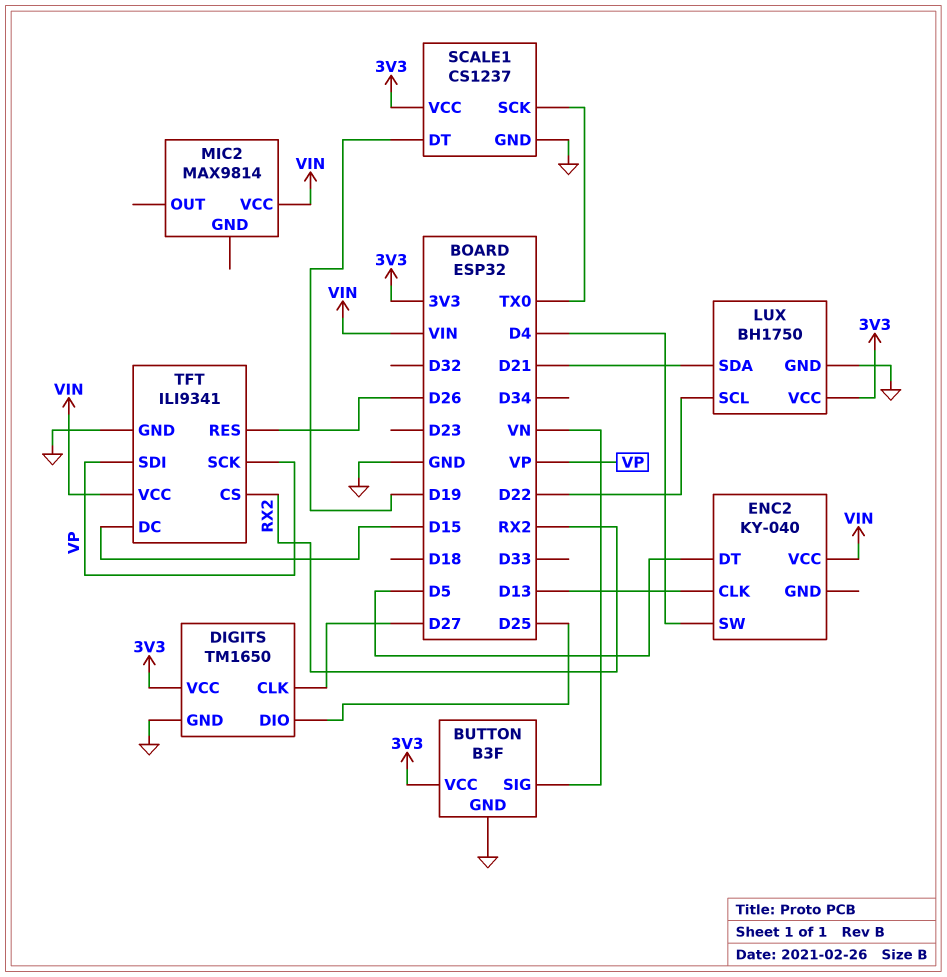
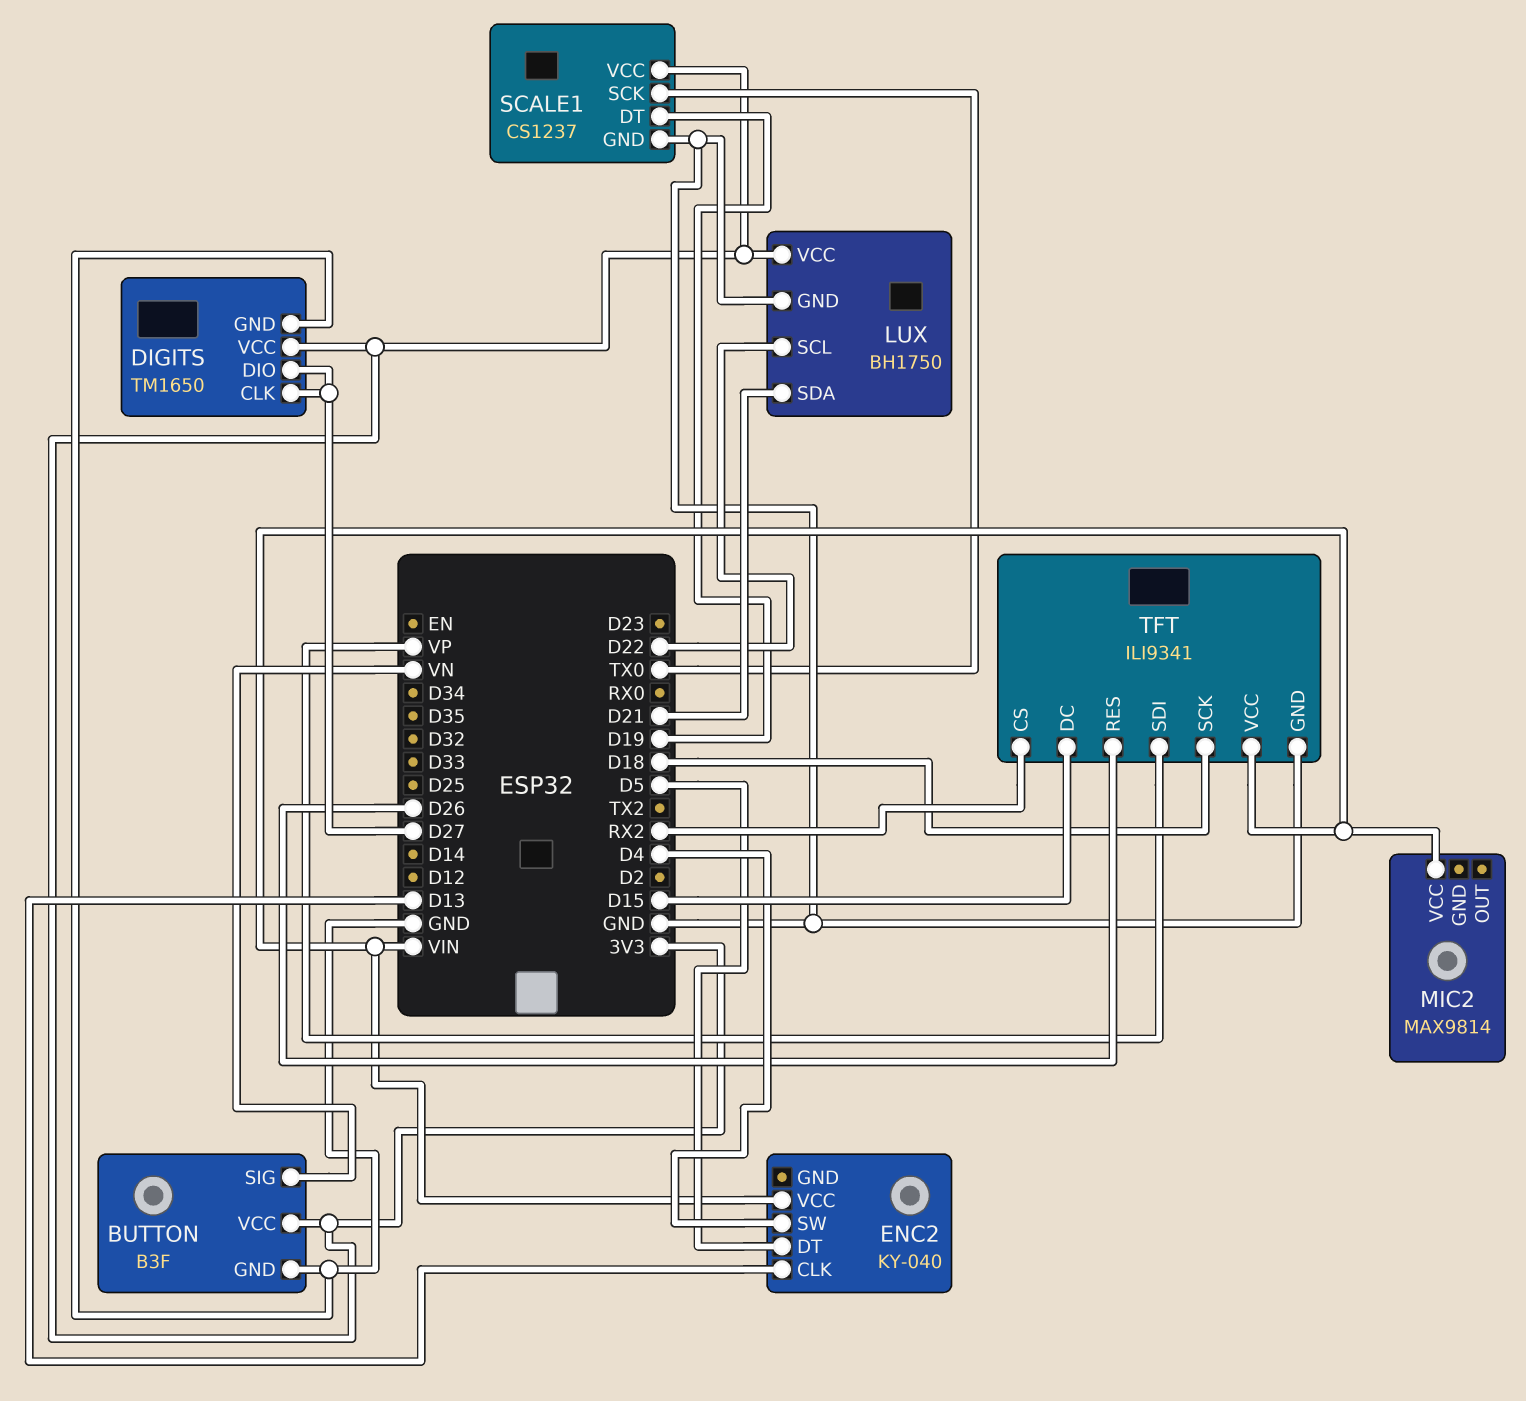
DIGITS pin DIO: D25 -> D27
TFT pin SCK: VP -> D18

